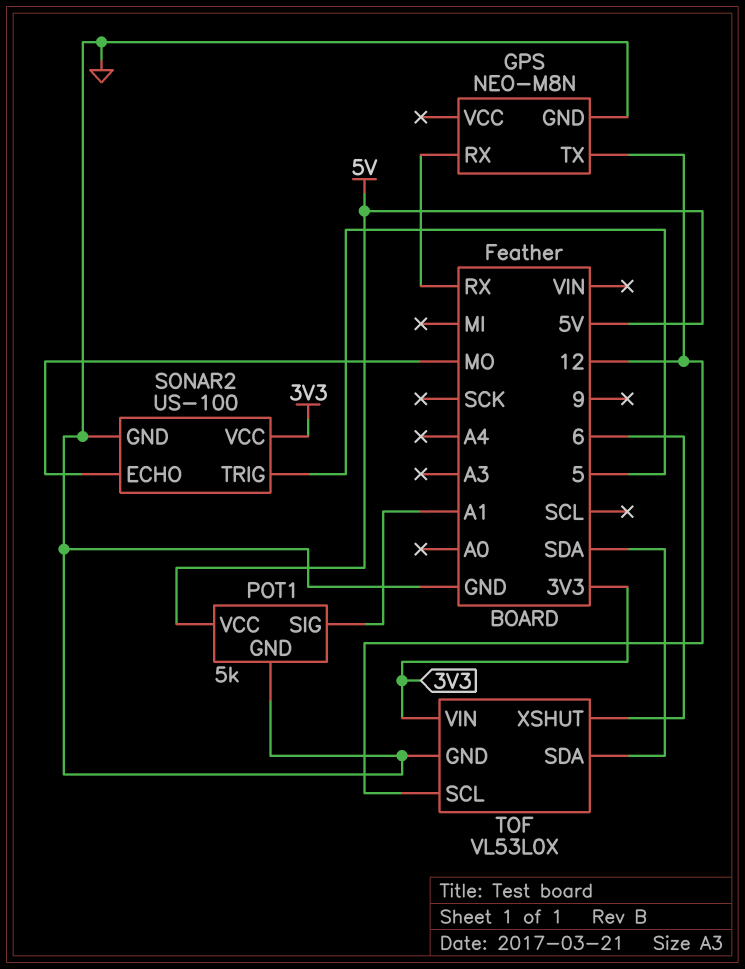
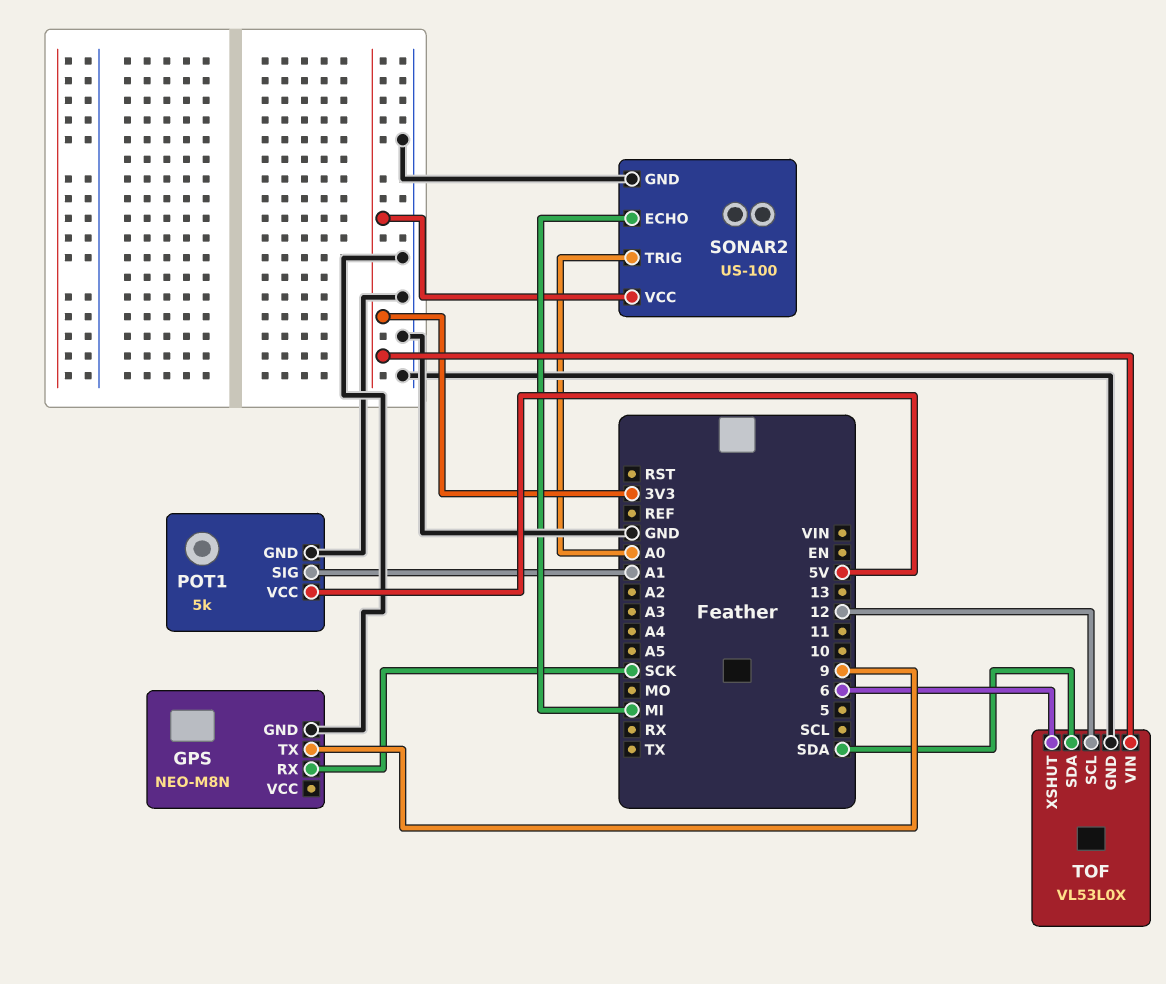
GPS pin RX: RX -> SCK
GPS pin TX: 12 -> 9
SONAR2 pin ECHO: MO -> MI
SONAR2 pin TRIG: 5 -> A0

